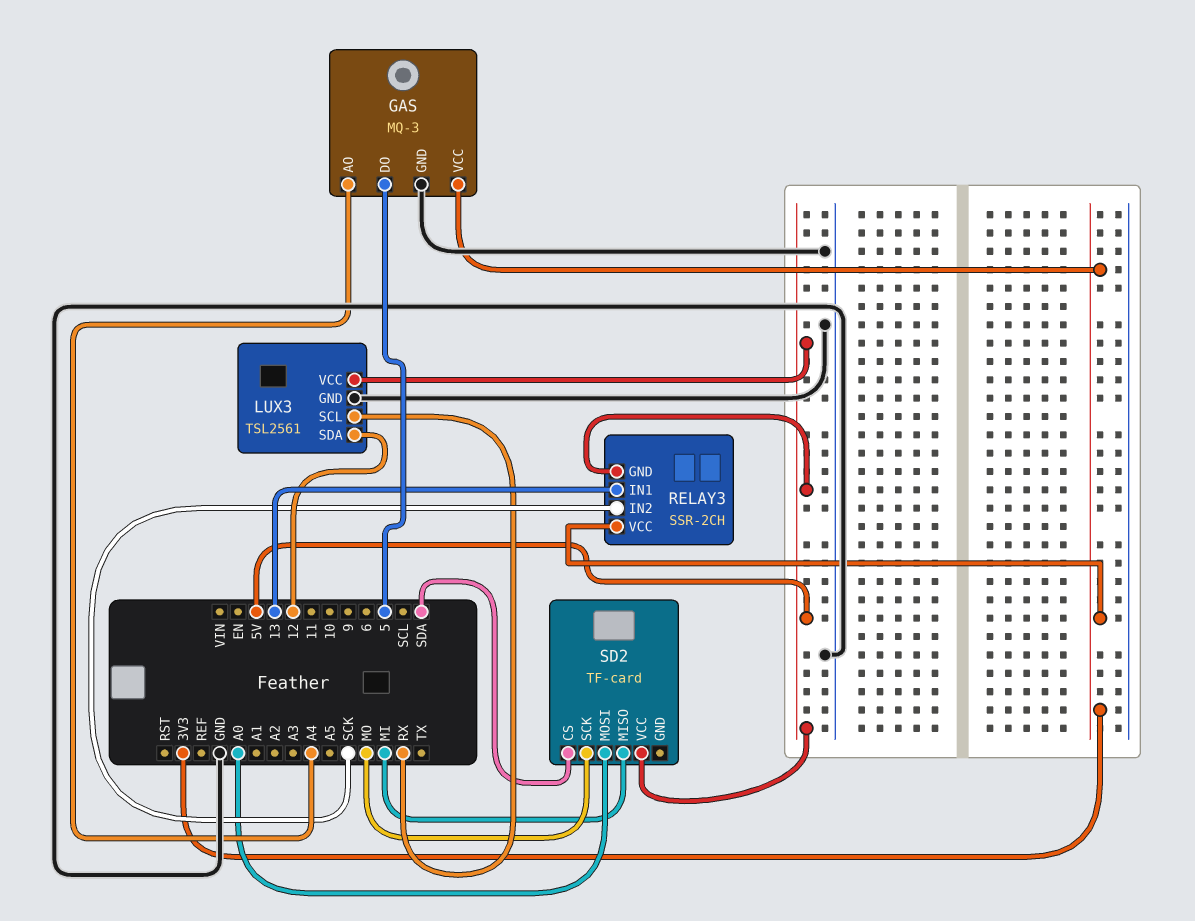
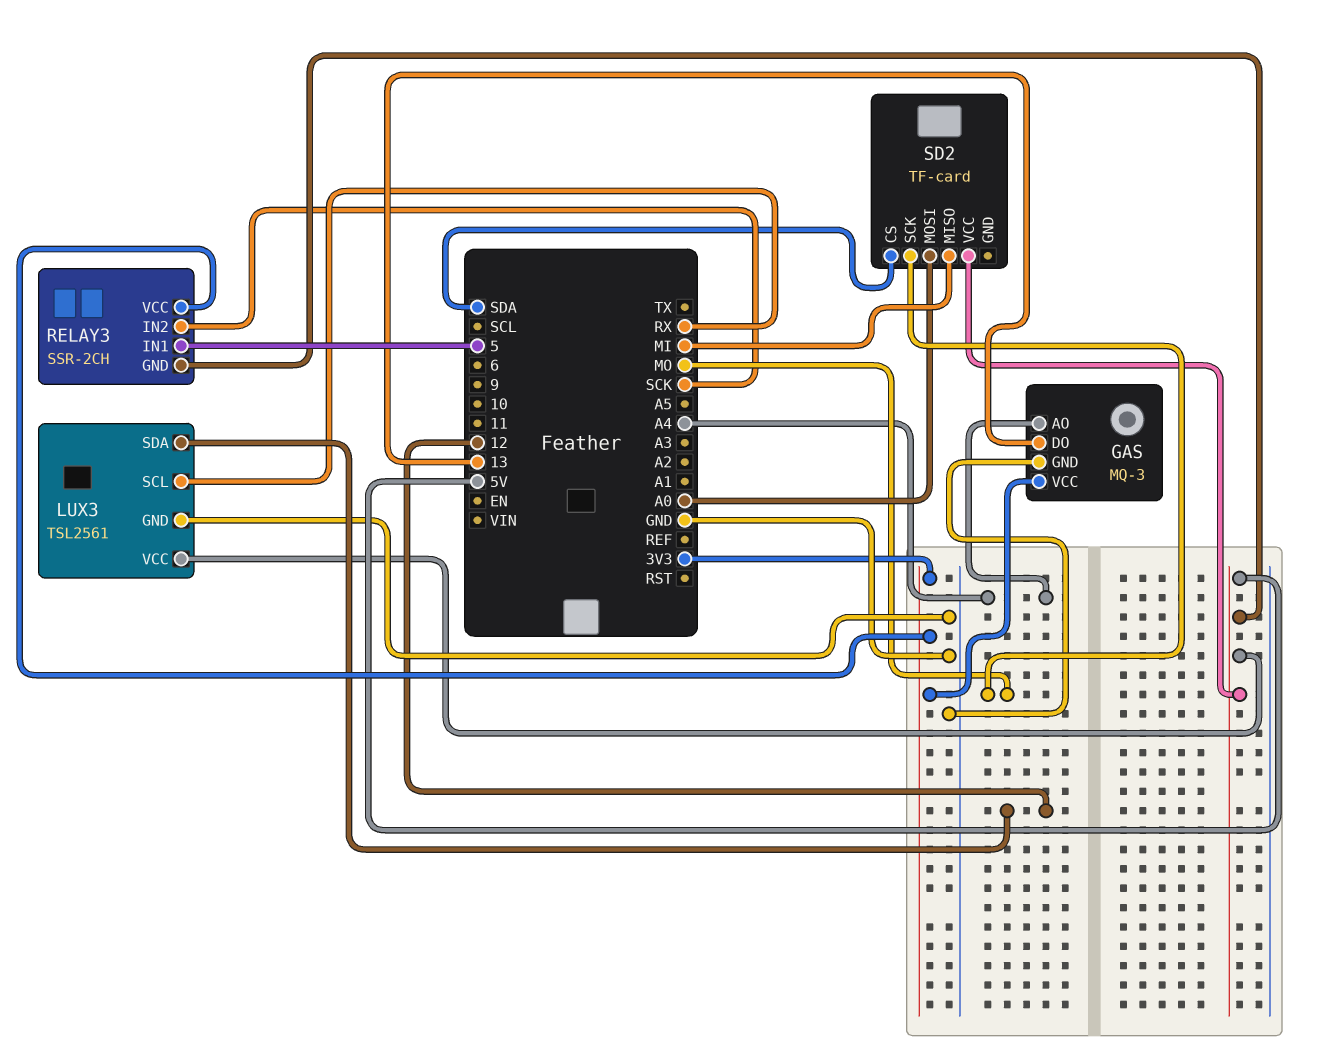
GAS pin DO: 5 -> 13
RELAY3 pin IN1: 13 -> 5

